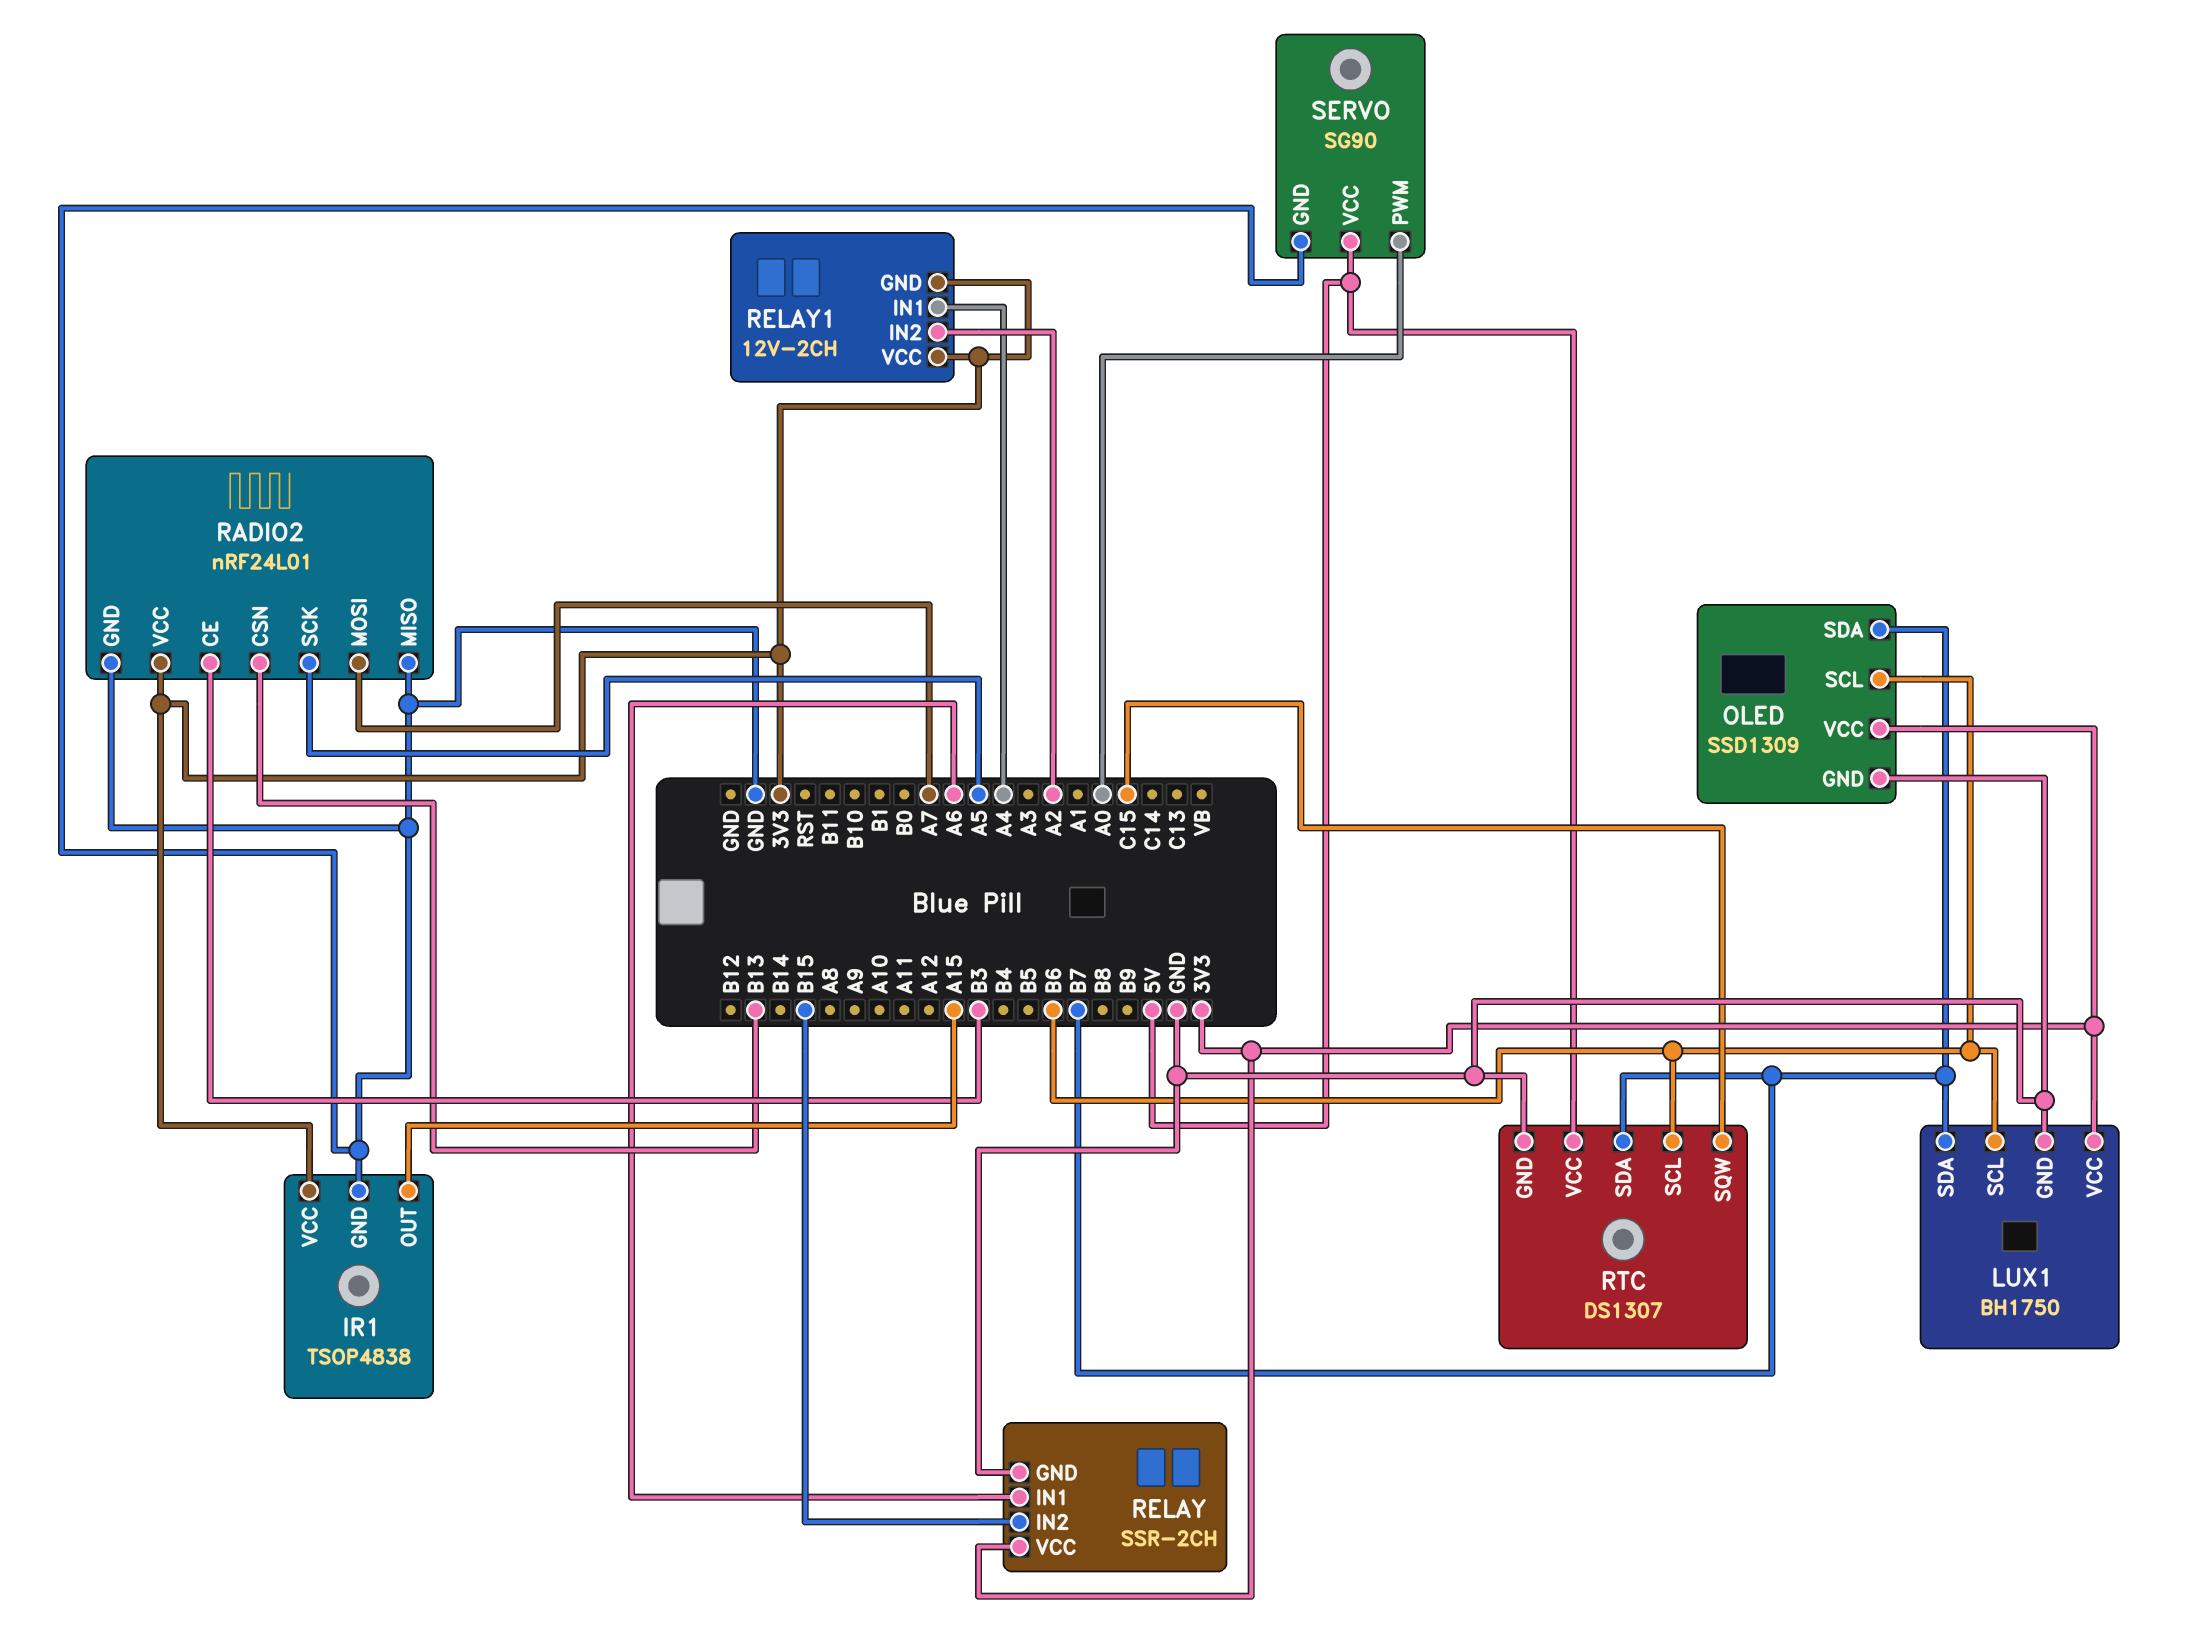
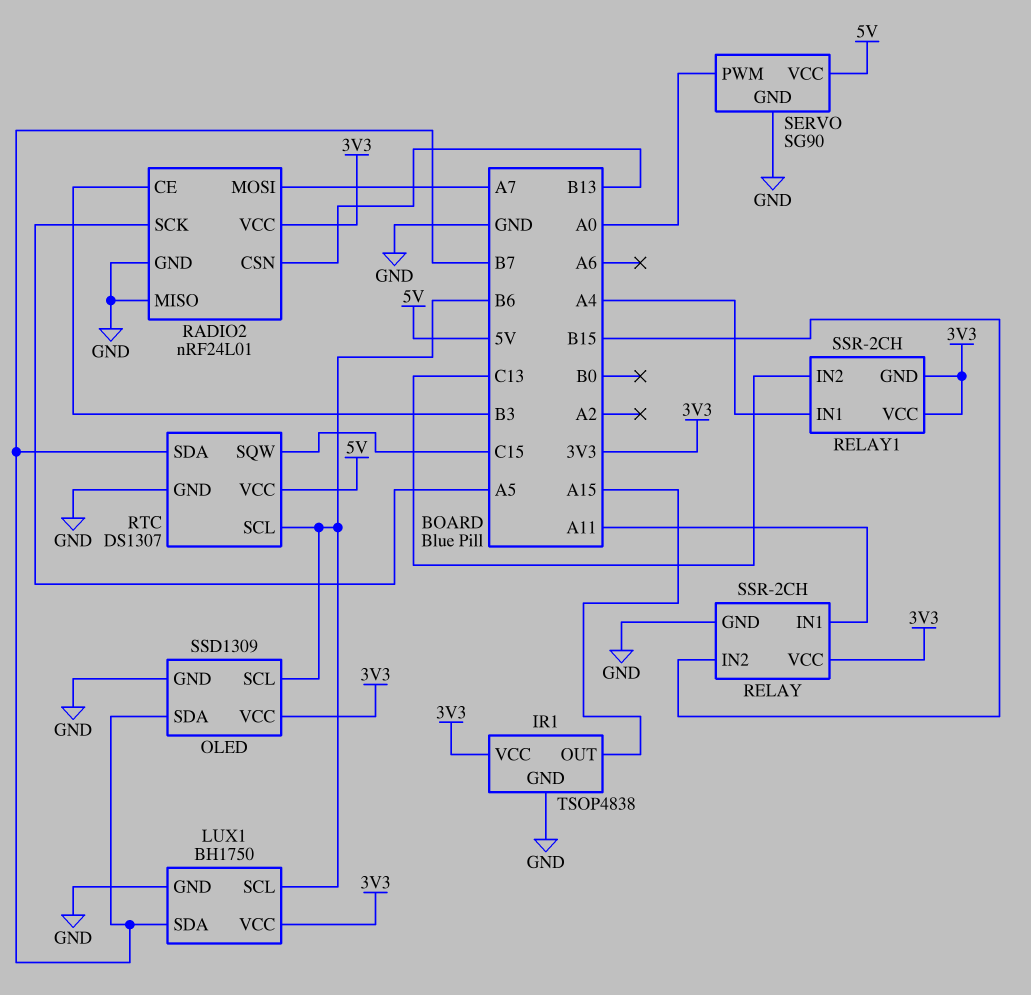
RELAY pin IN1: A6 -> A11
RELAY1: 12V-2CH -> SSR-2CH
RELAY1 pin IN2: A2 -> C13

